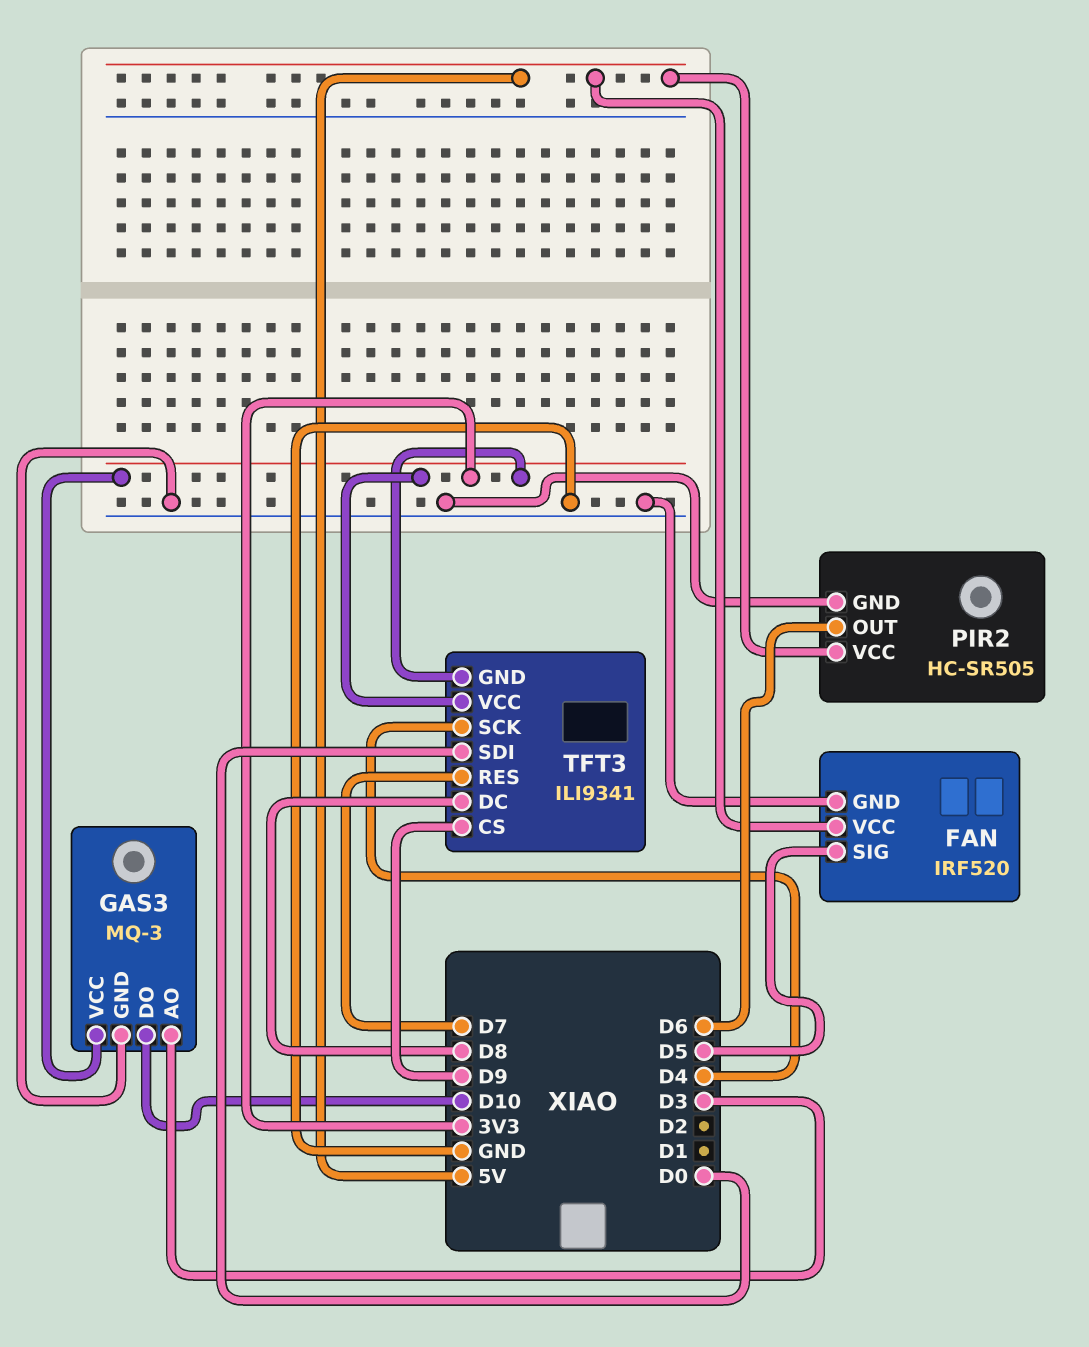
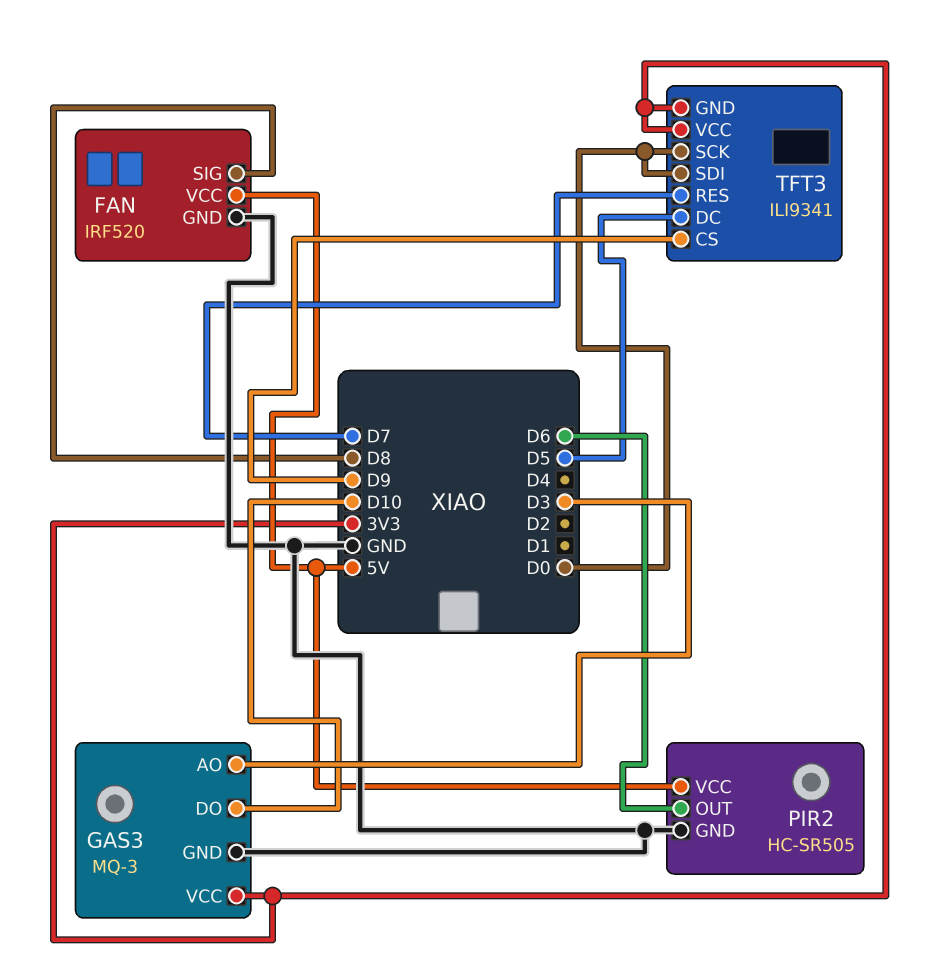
FAN pin SIG: D5 -> D8
TFT3 pin DC: D8 -> D5
TFT3 pin SCK: D4 -> D0

